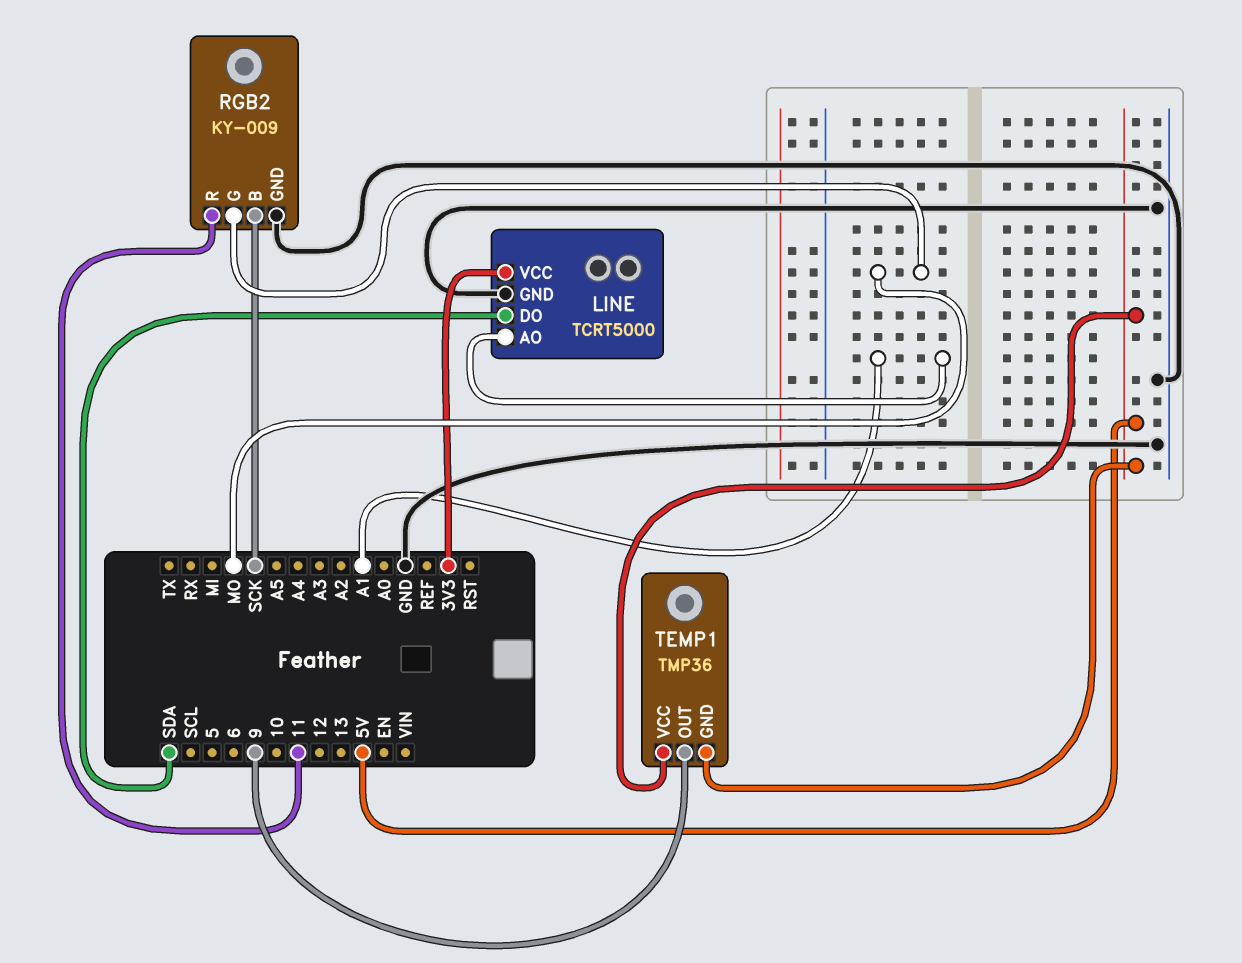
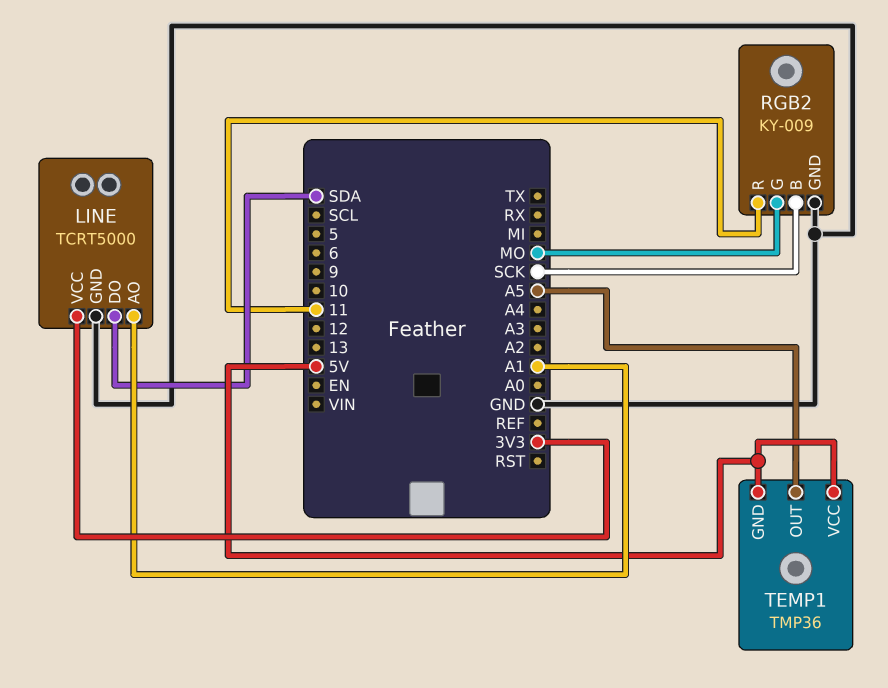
TEMP1 pin OUT: 9 -> A5

